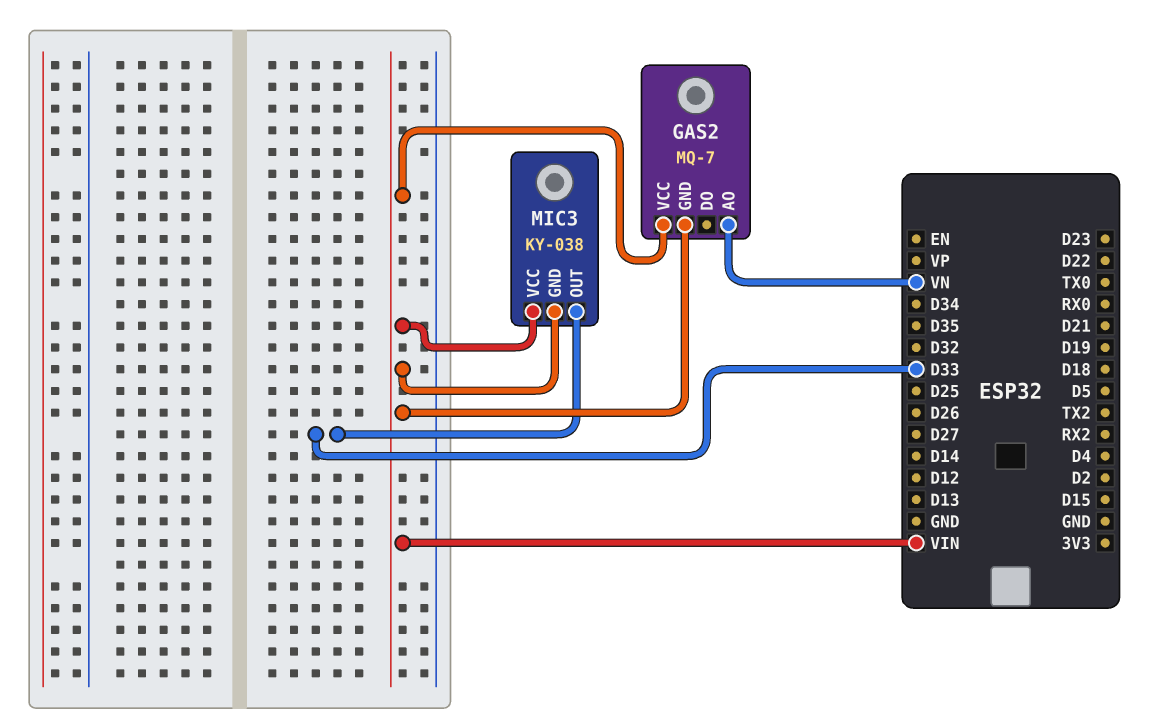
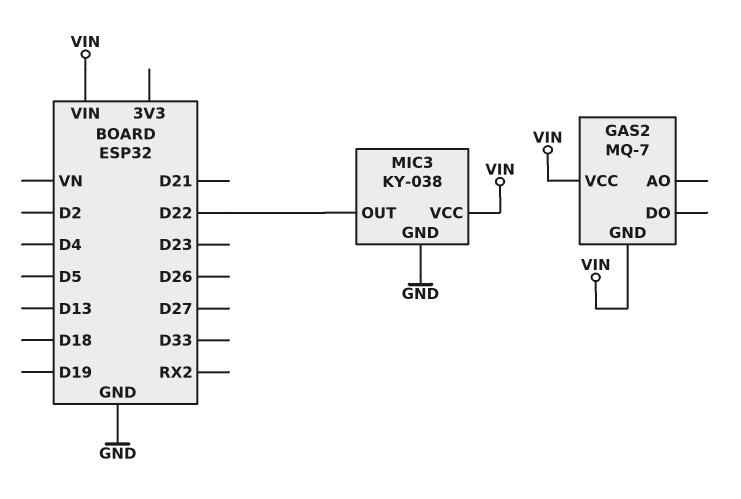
GAS2 pin AO: VN -> none
MIC3 pin GND: VIN -> GND
MIC3 pin OUT: D33 -> D22

